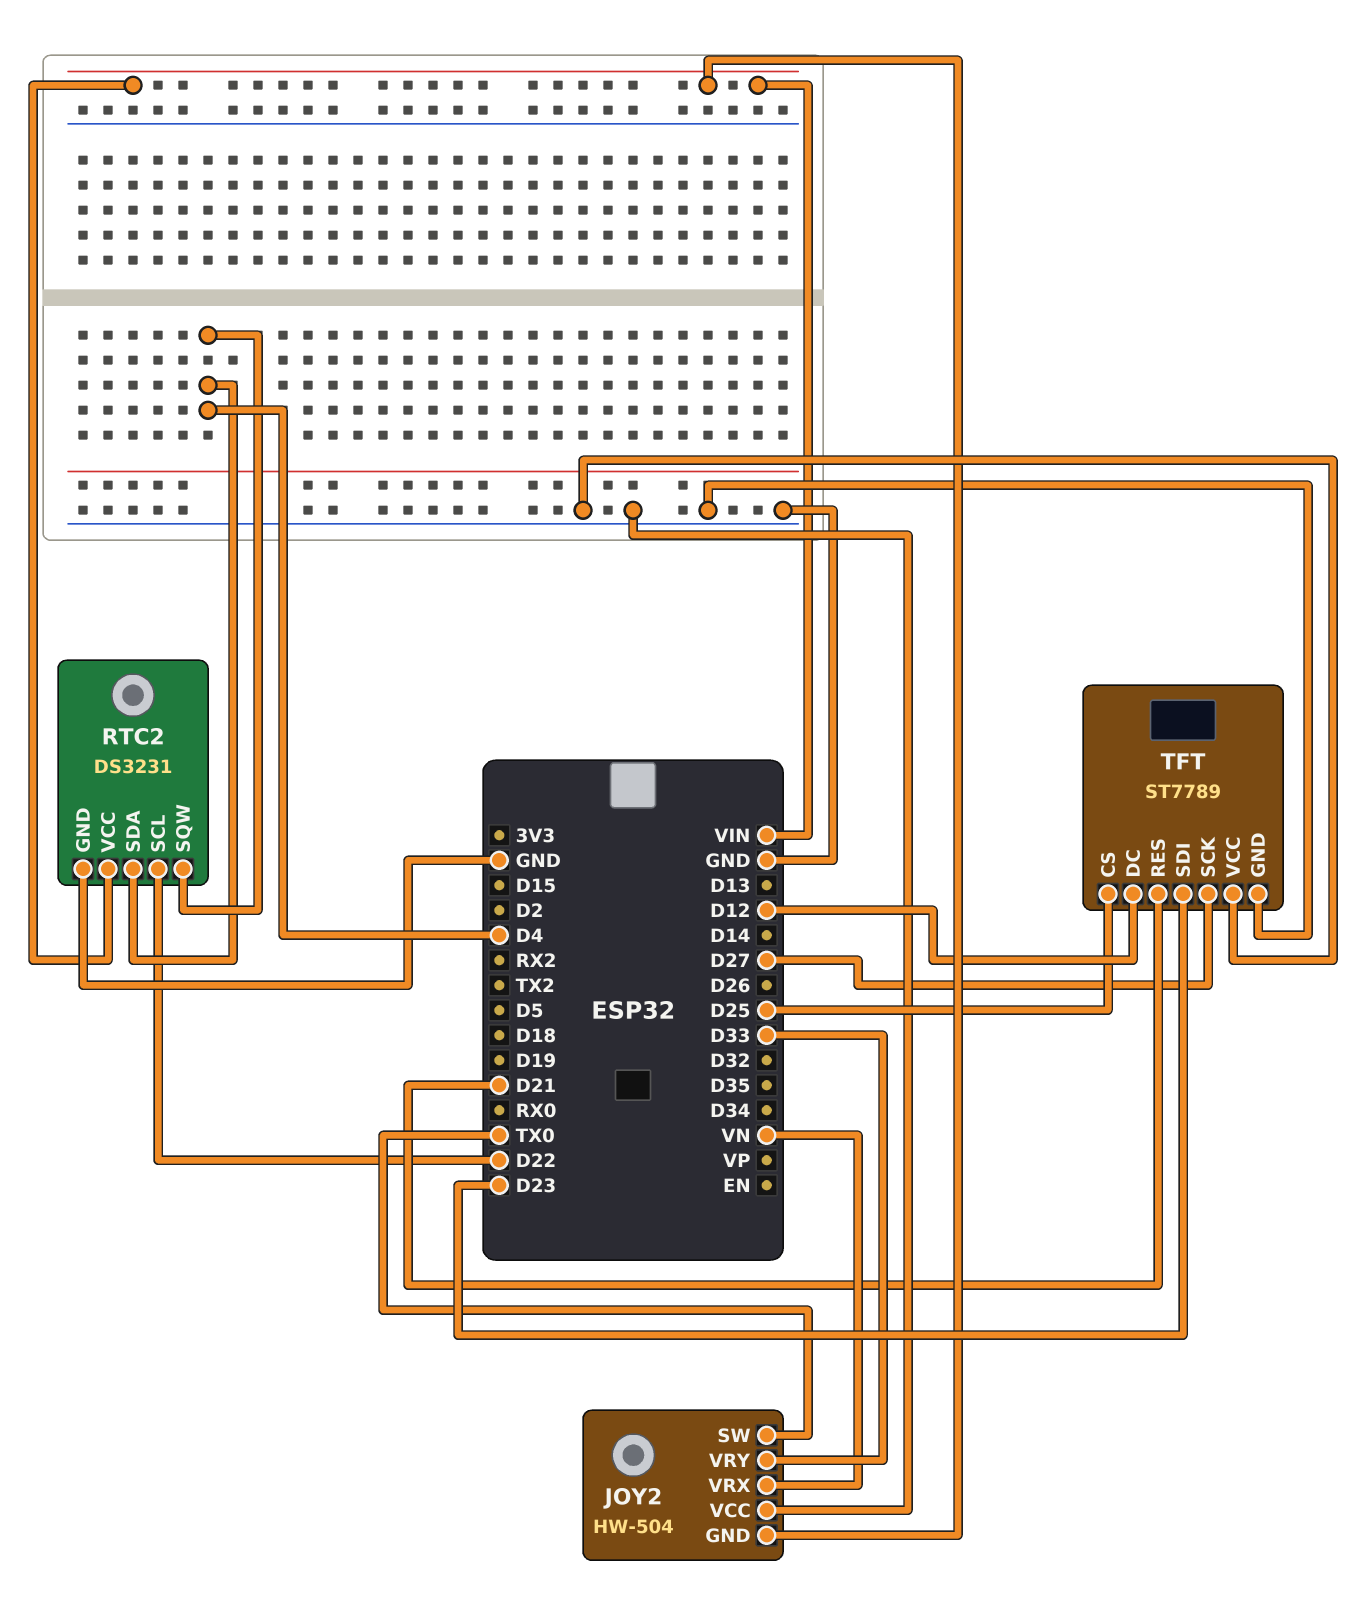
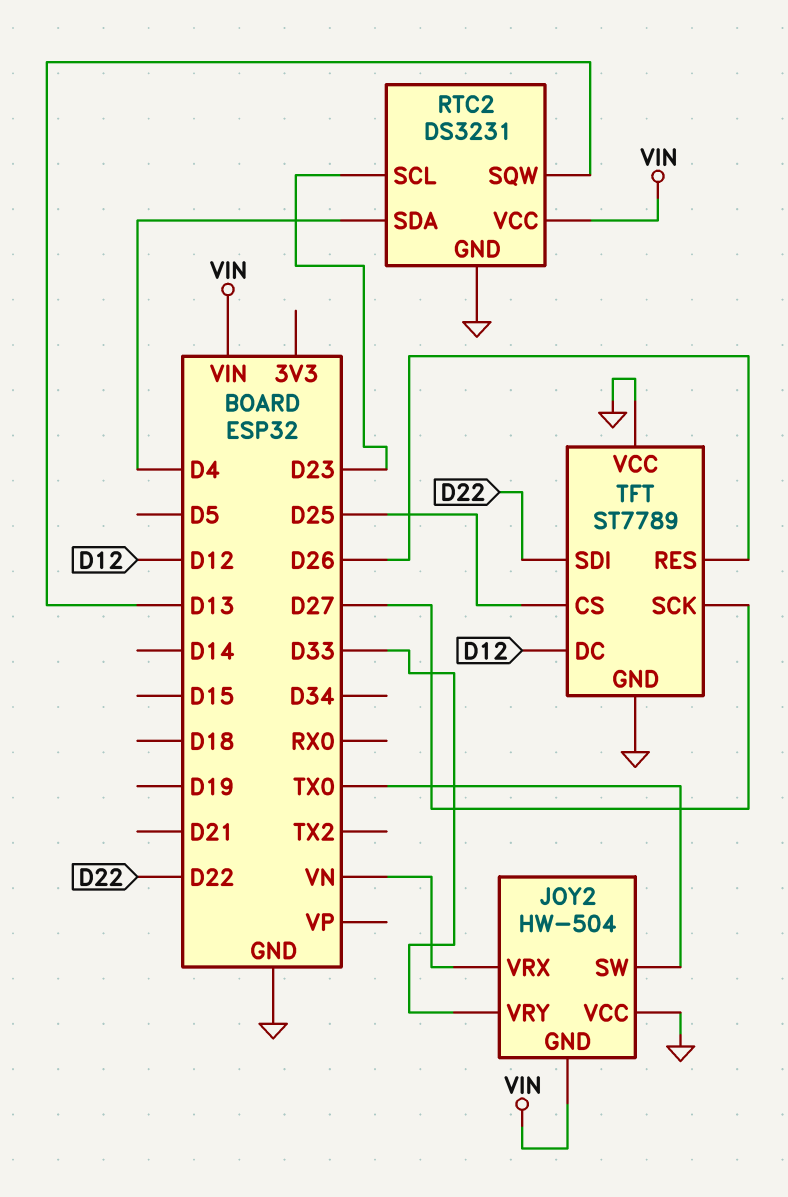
RTC2 pin SCL: D22 -> D23
RTC2 pin SQW: D4 -> D13
TFT pin RES: D21 -> D26
TFT pin SDI: D23 -> D22

